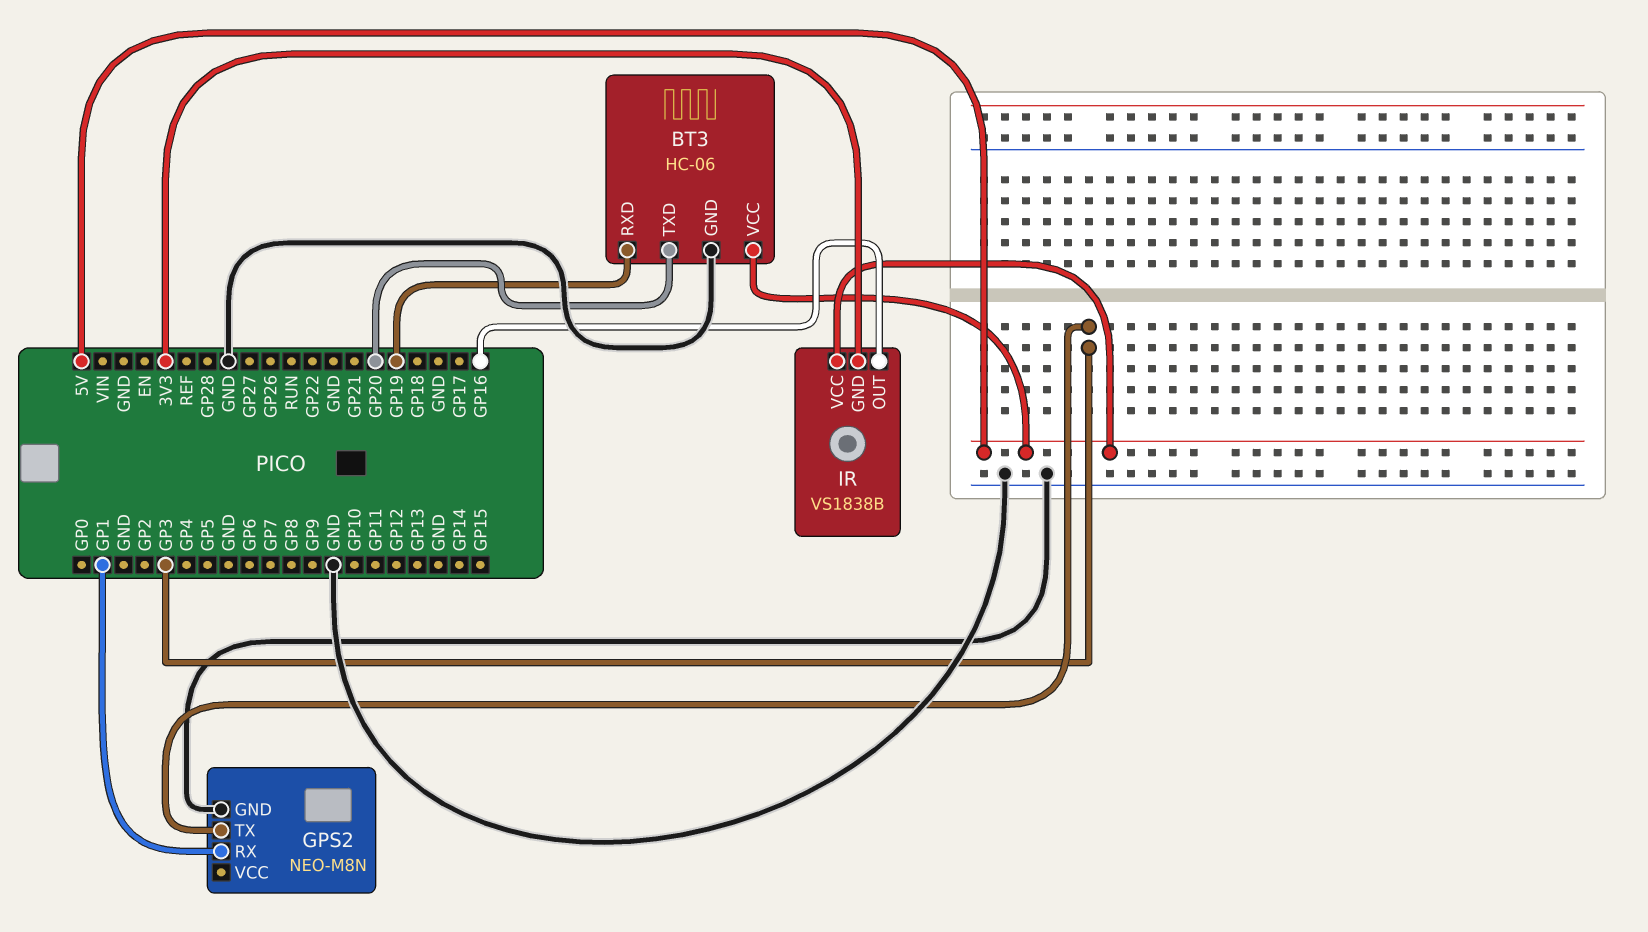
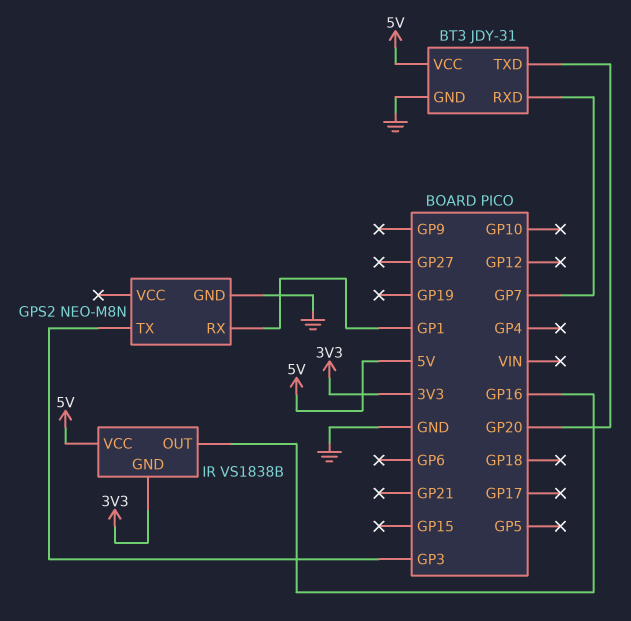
BT3: HC-06 -> JDY-31
BT3 pin RXD: GP19 -> GP7

